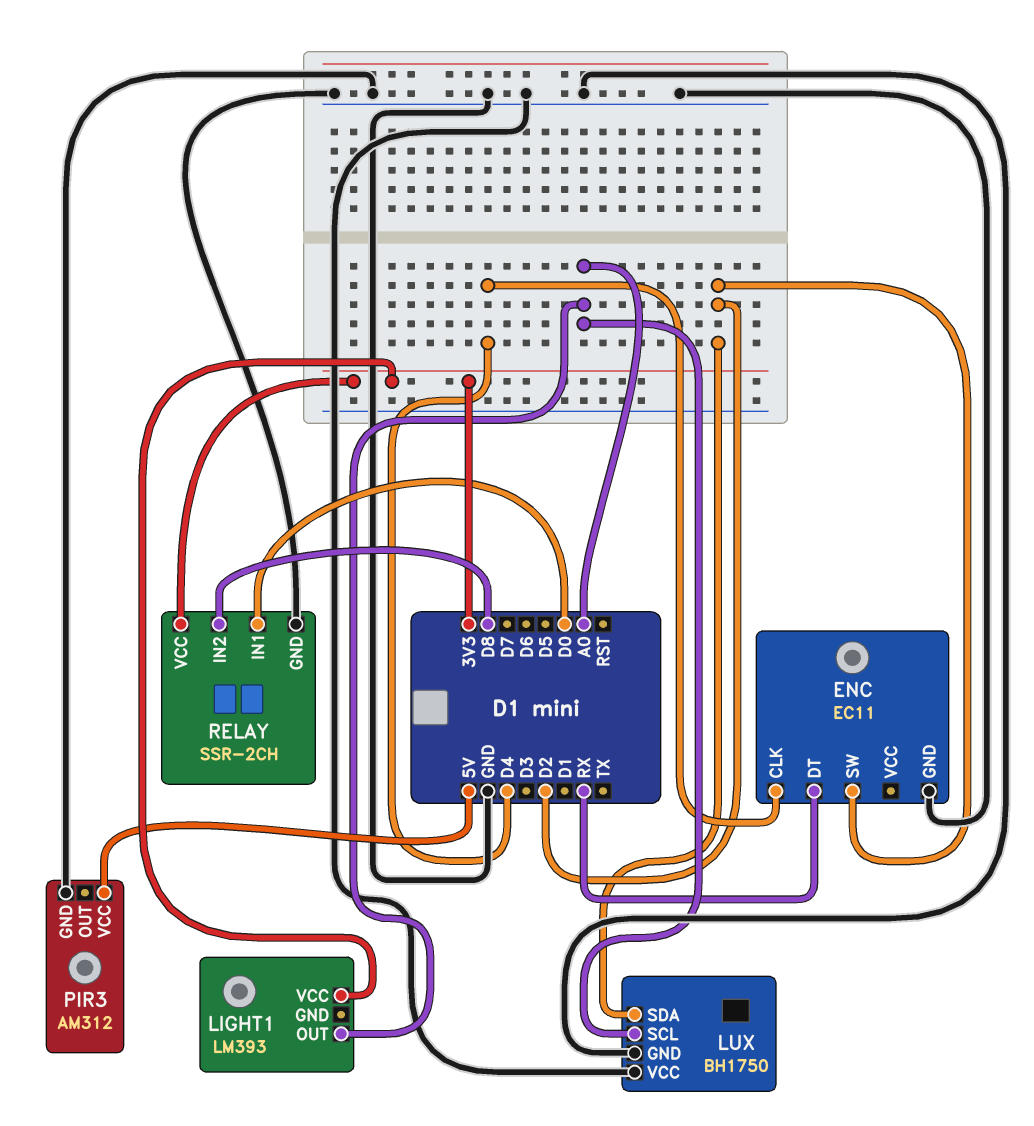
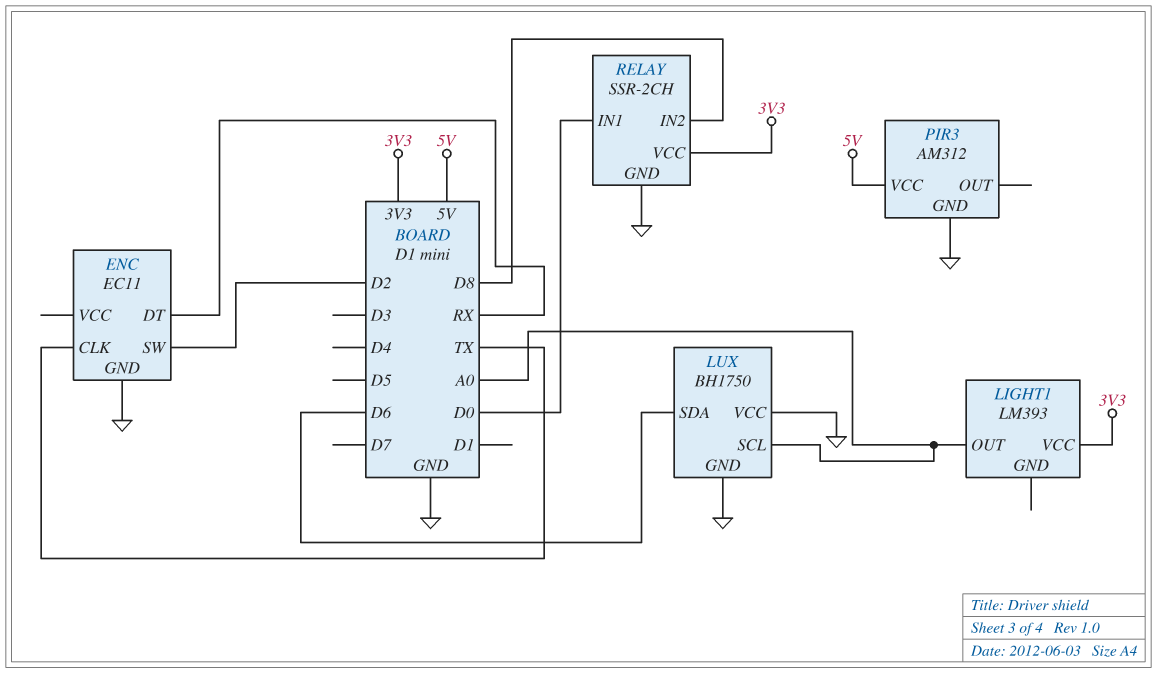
ENC pin CLK: D4 -> TX
LUX pin SDA: D2 -> D6

